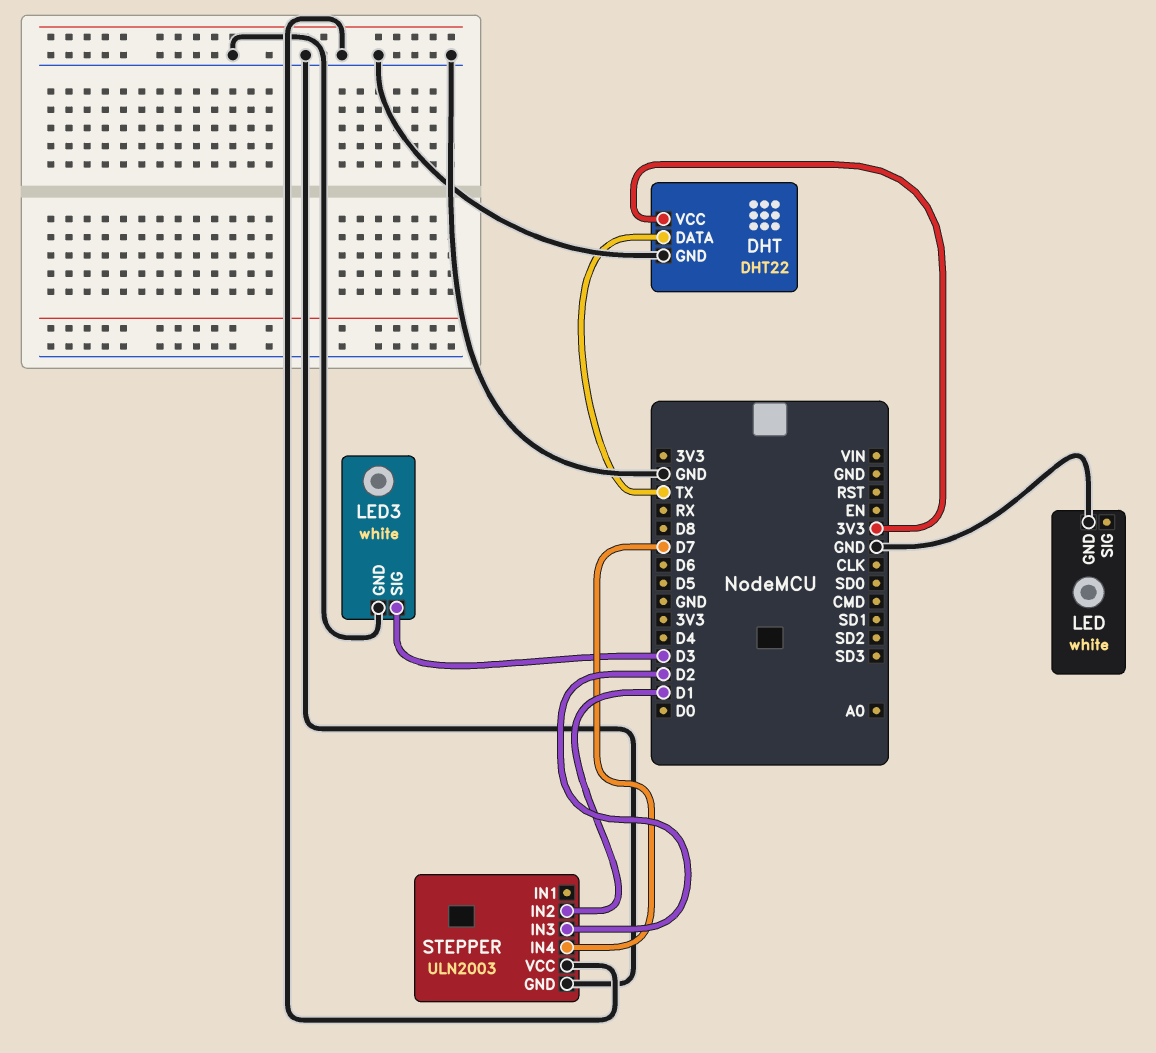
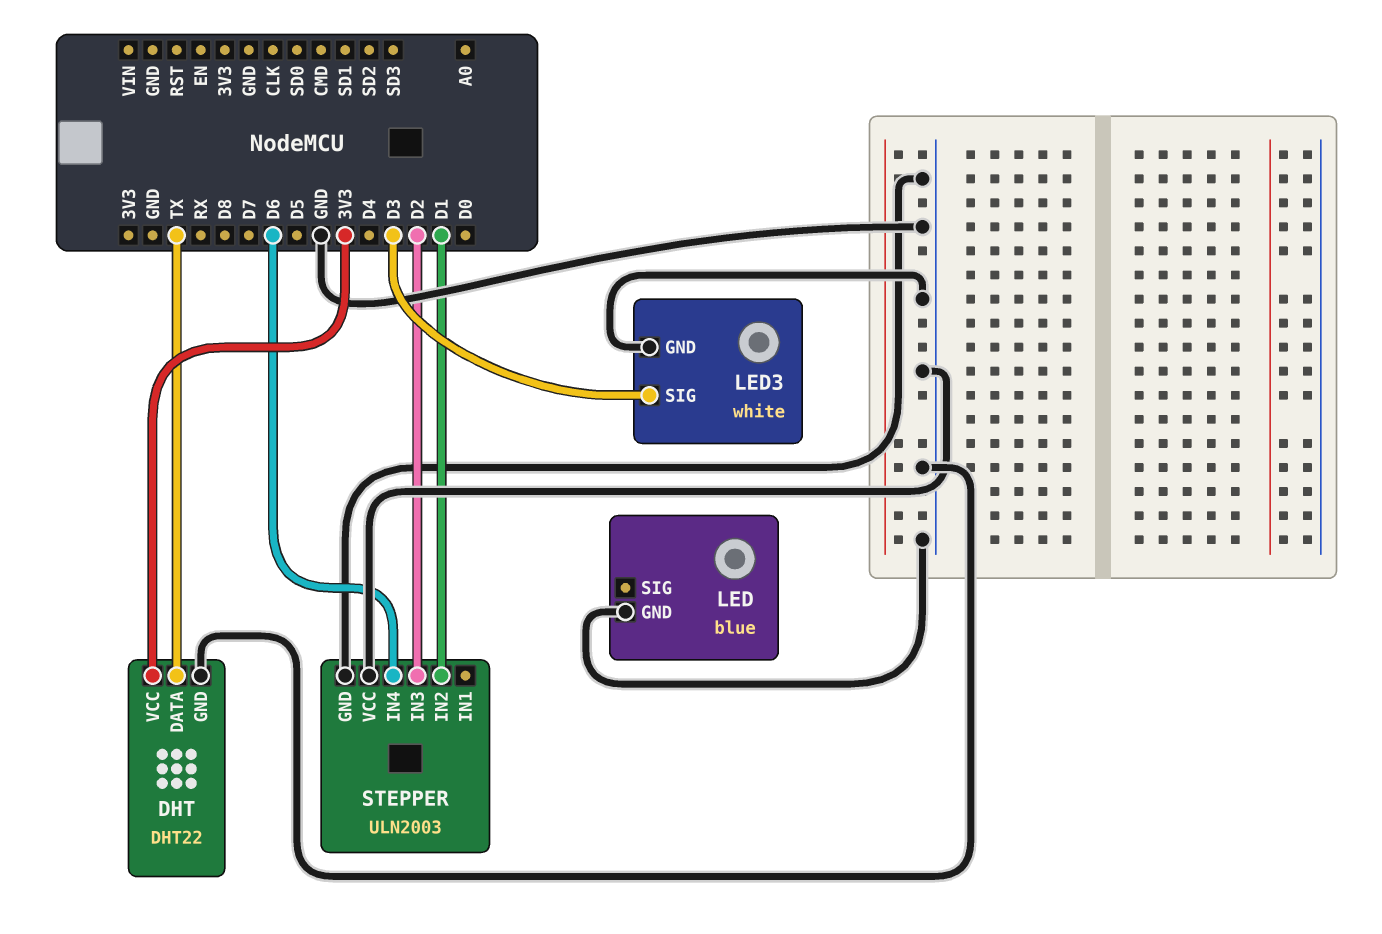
LED: white -> blue
STEPPER pin IN4: D7 -> D6

